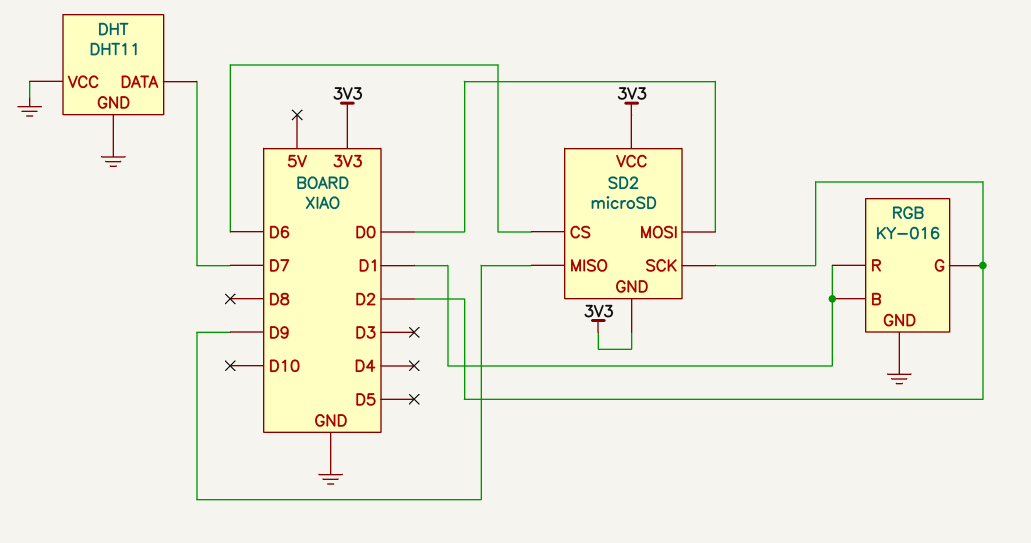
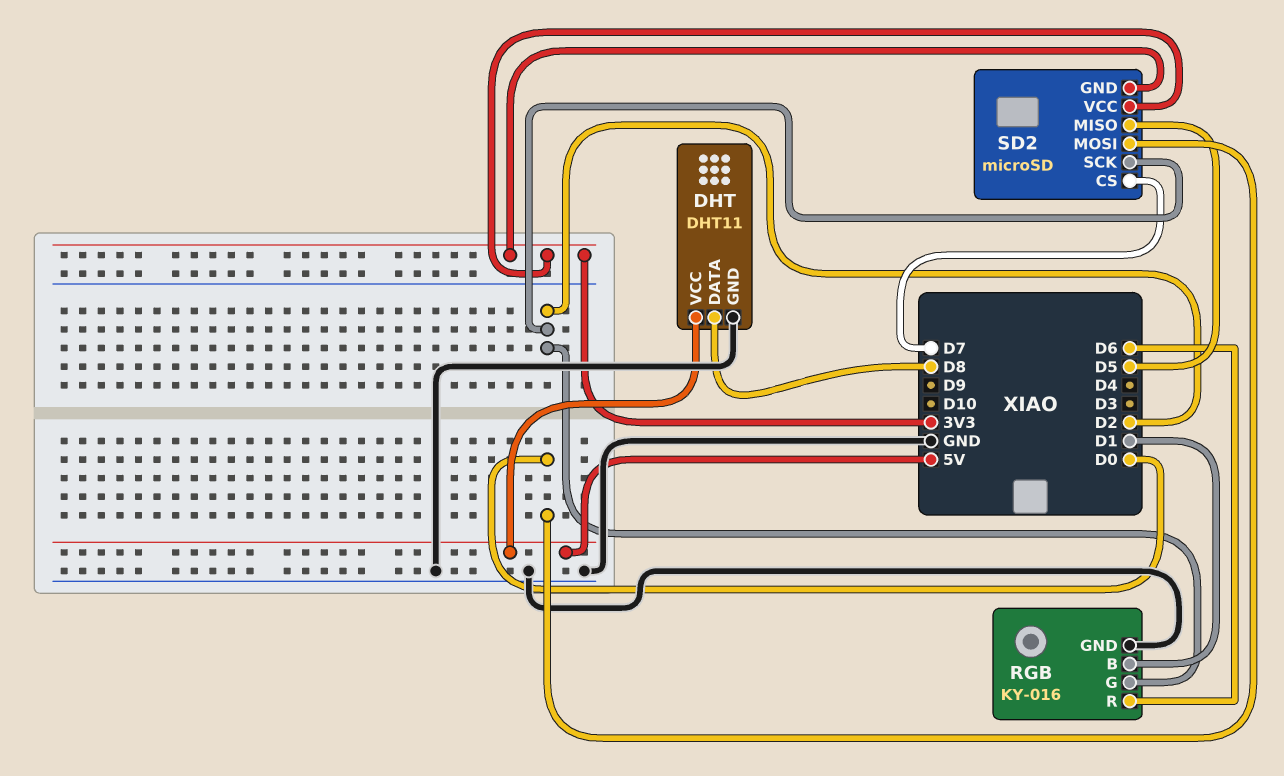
DHT pin DATA: D7 -> D8
DHT pin VCC: GND -> 5V
RGB pin R: D1 -> D6
SD2 pin CS: D6 -> D7
SD2 pin MISO: D9 -> D5

